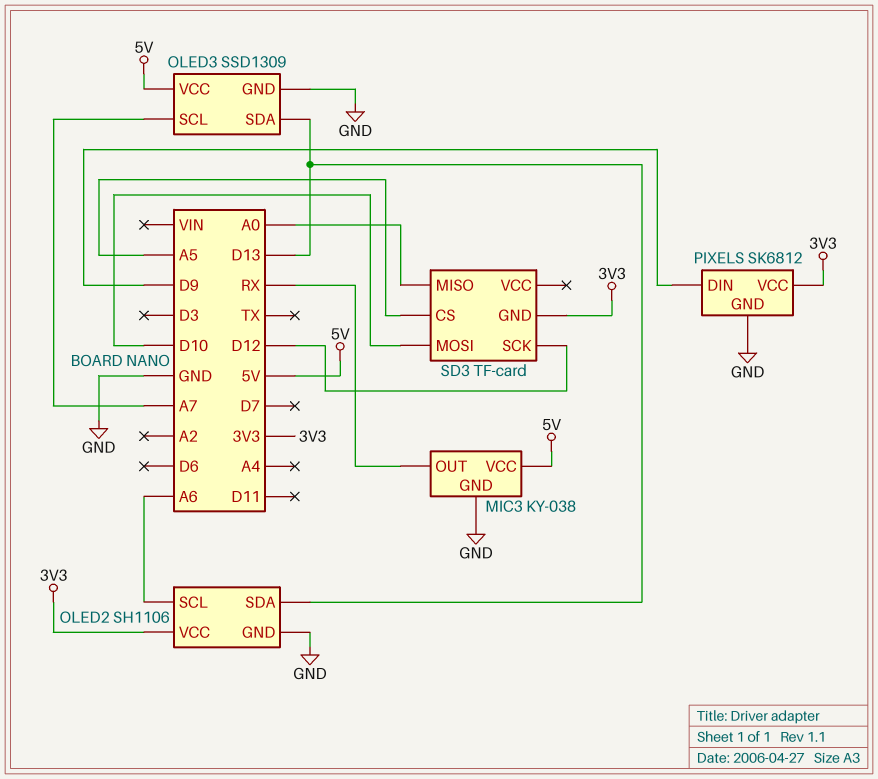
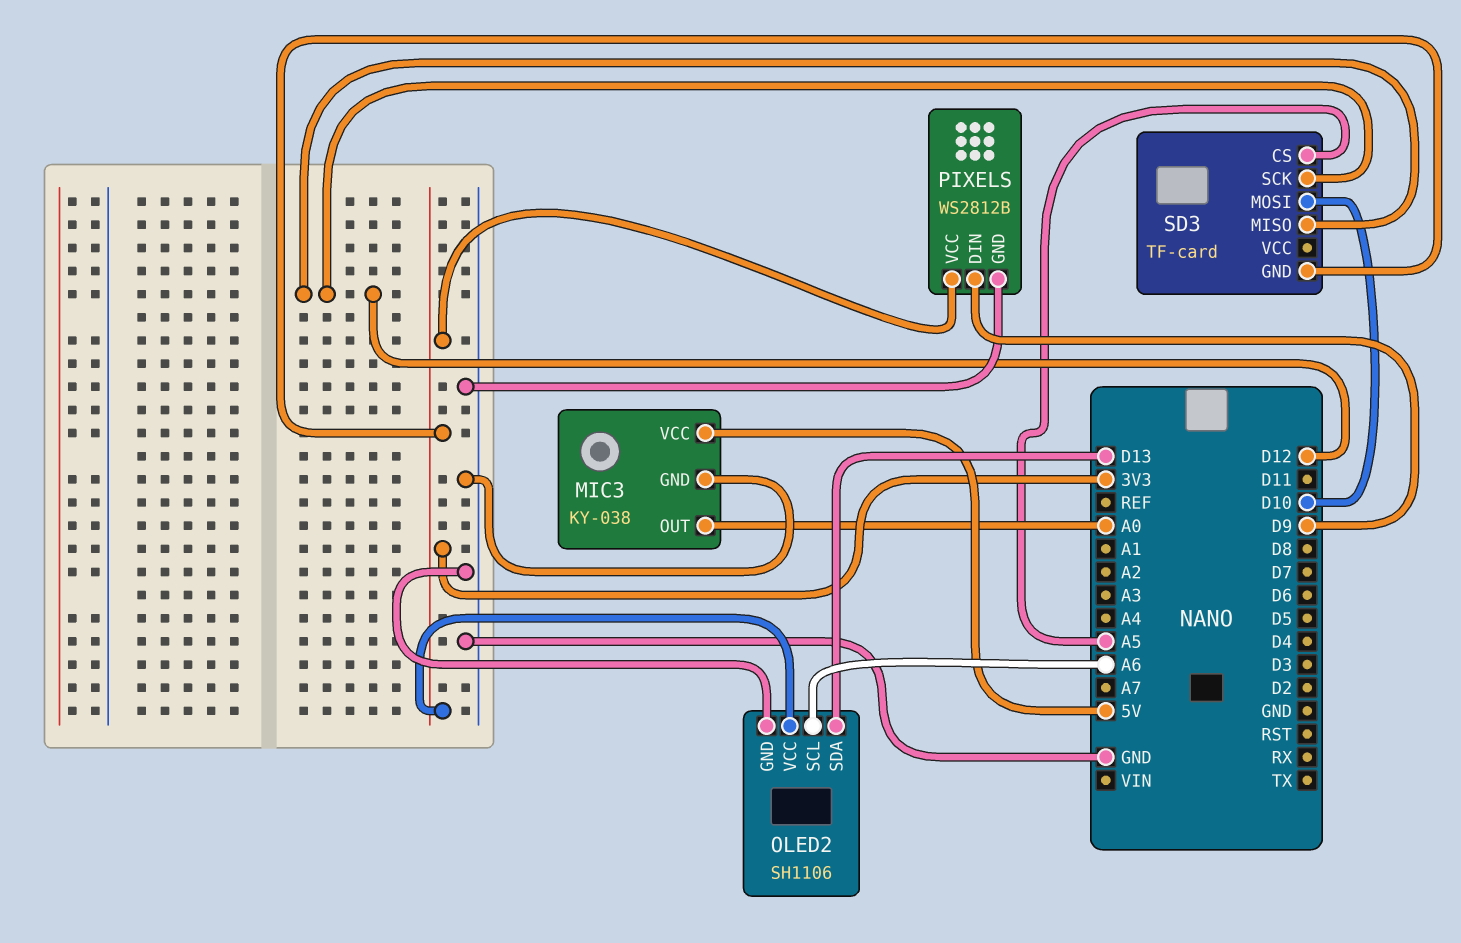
MIC3 pin OUT: RX -> A0
OLED3: SSD1309 -> none
OLED3 pin GND: GND -> none
OLED3 pin SCL: A7 -> none
OLED3 pin SDA: D13 -> none
OLED3 pin VCC: 5V -> none
PIXELS: SK6812 -> WS2812B
SD3 pin MISO: A0 -> D12

